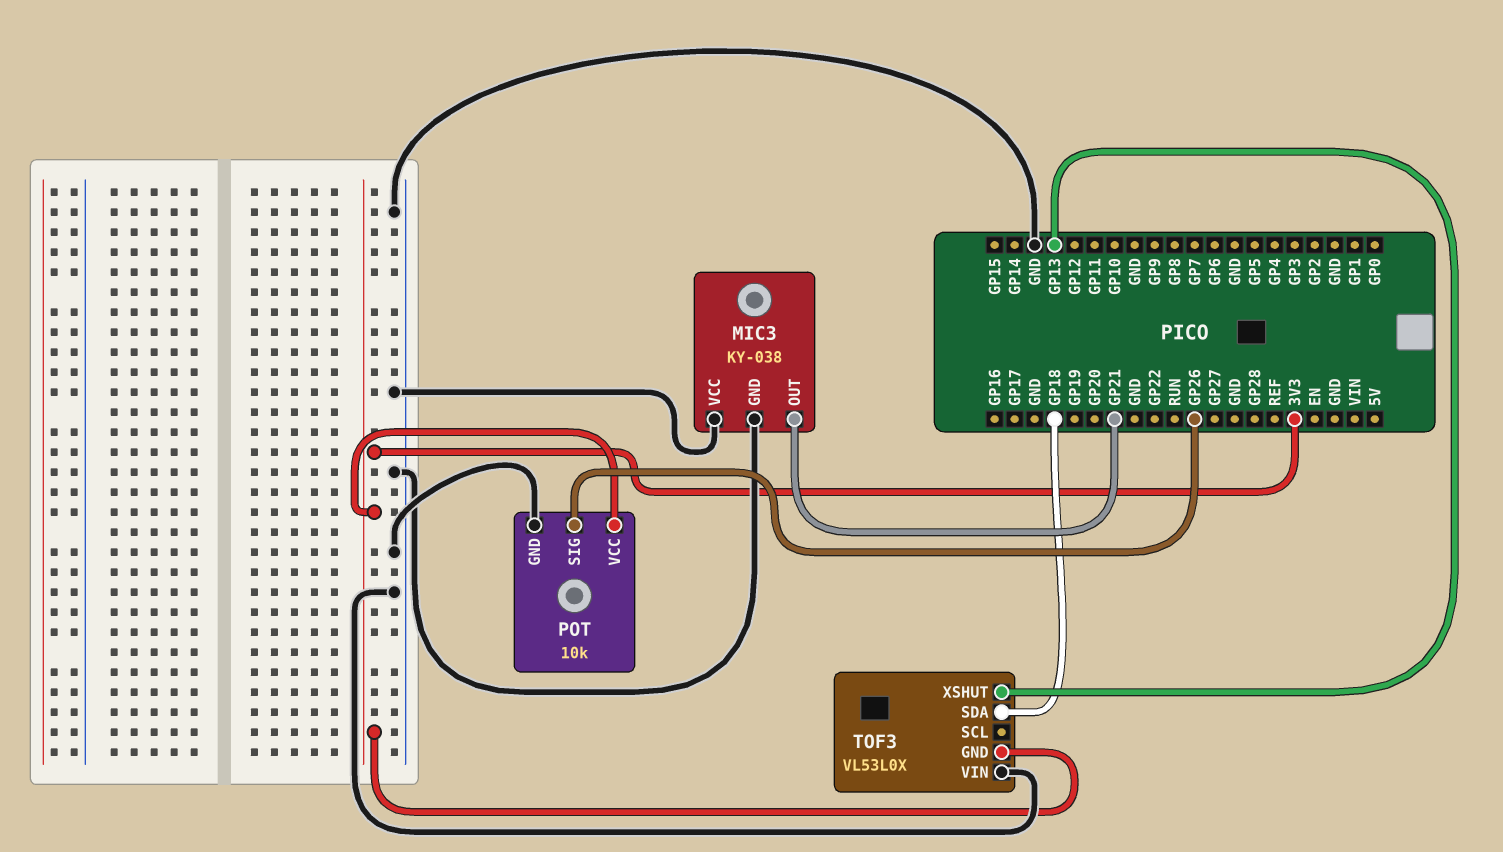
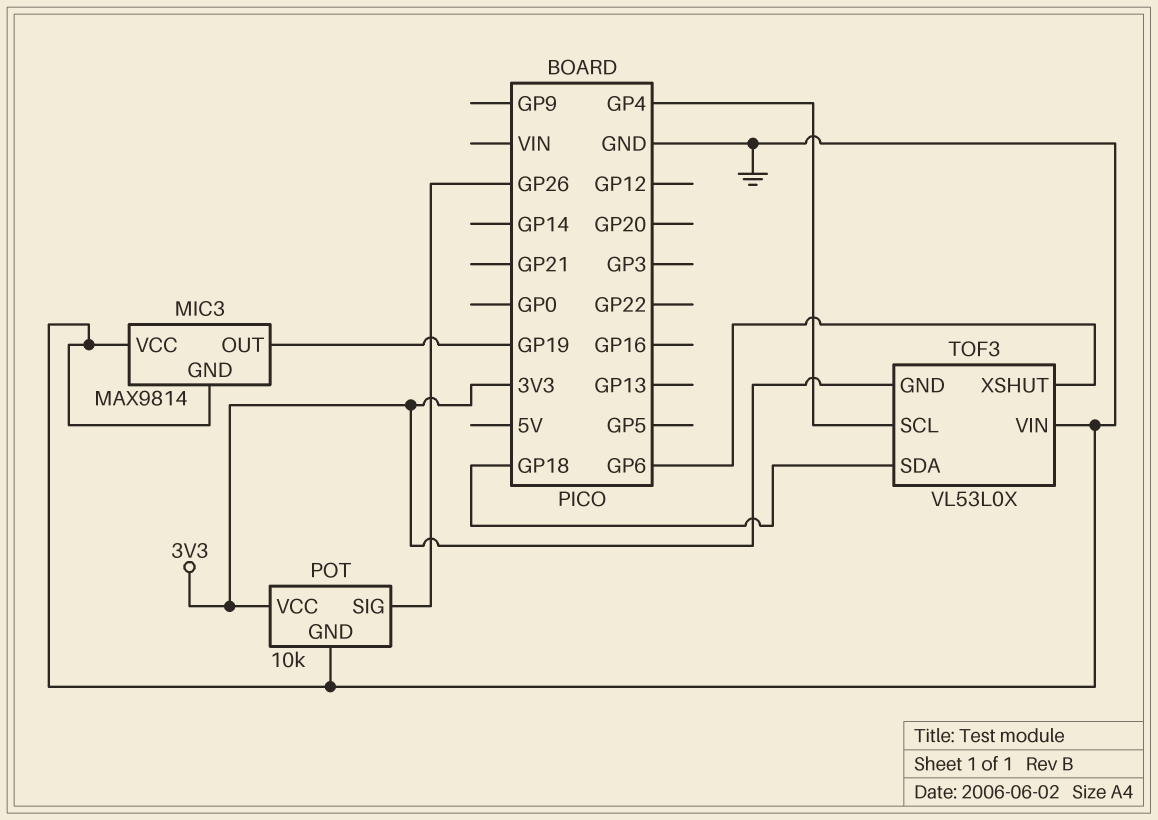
MIC3: KY-038 -> MAX9814
MIC3 pin OUT: GP21 -> GP19
TOF3 pin SCL: none -> GP4
TOF3 pin XSHUT: GP13 -> GP6

